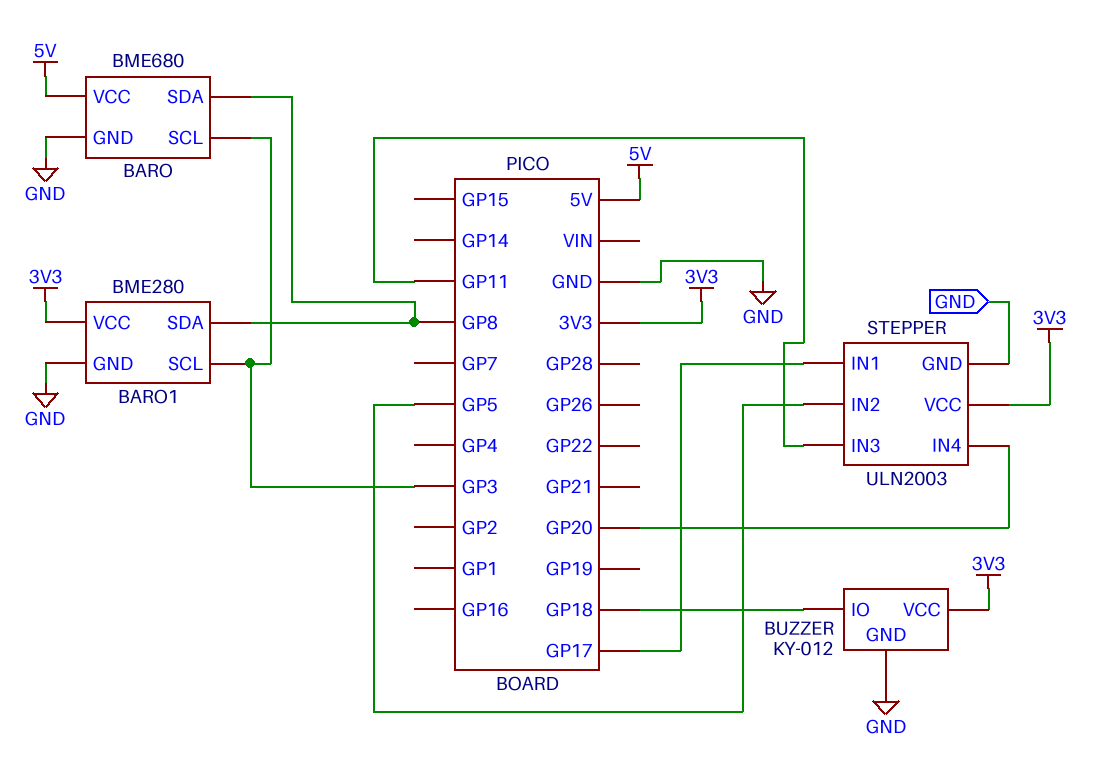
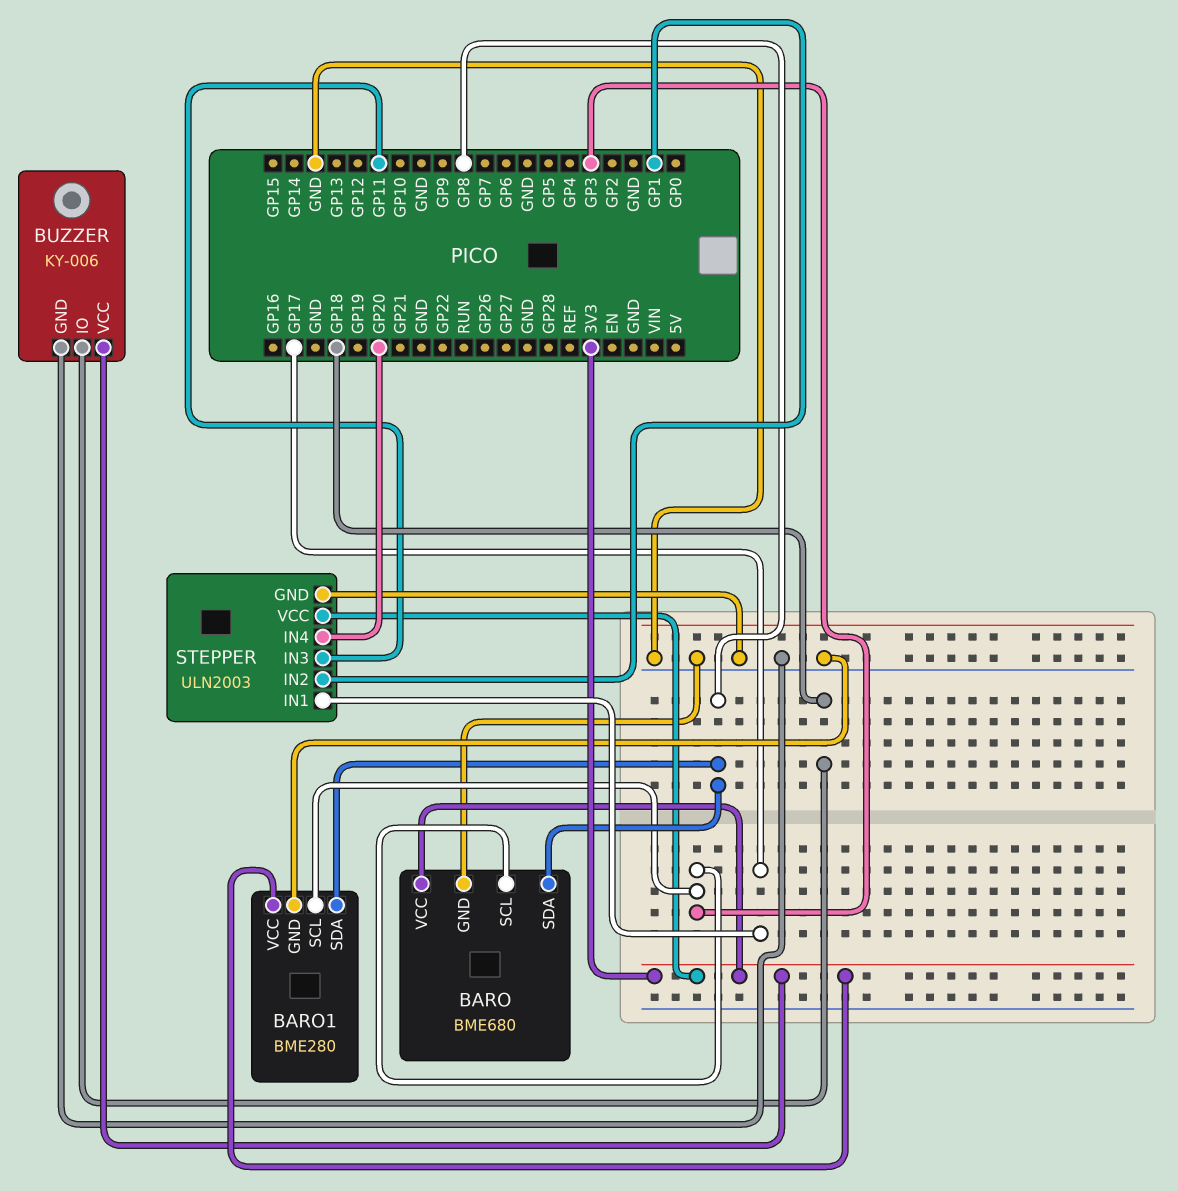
BARO pin VCC: 5V -> 3V3
BUZZER: KY-012 -> KY-006
STEPPER pin IN2: GP5 -> GP1

